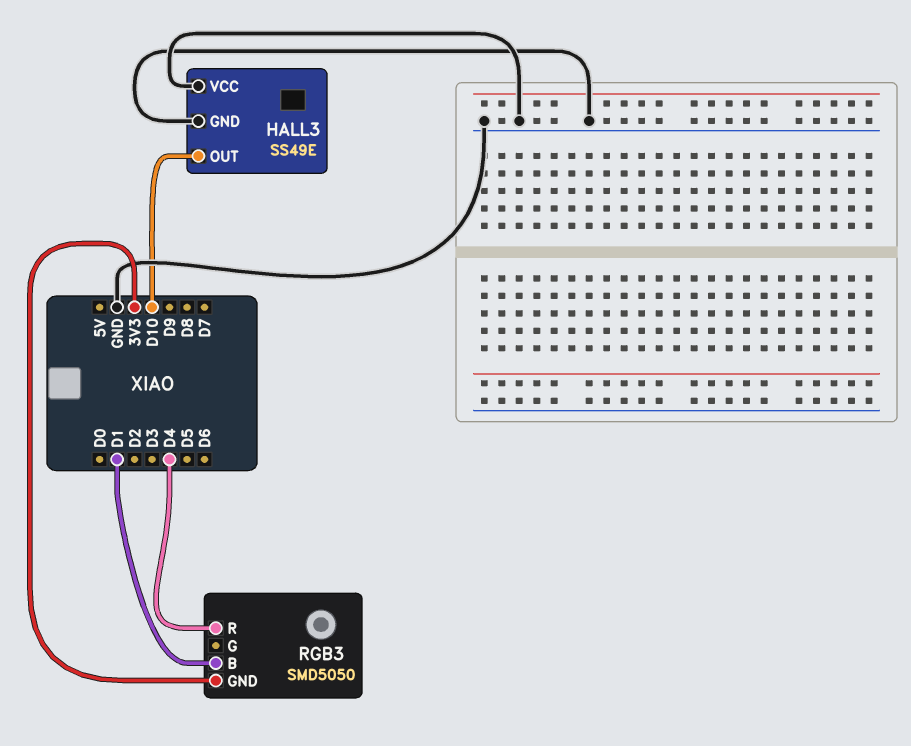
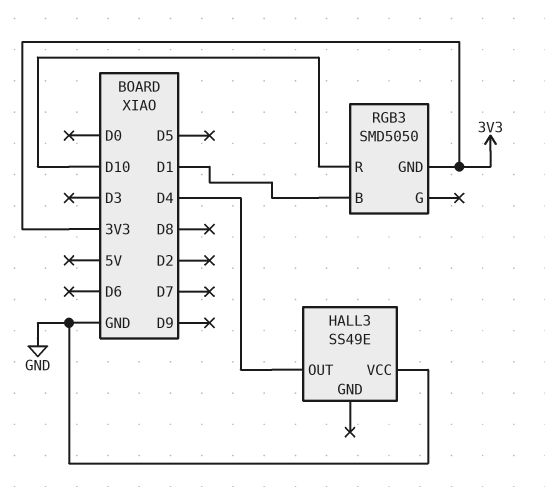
HALL3 pin GND: GND -> none
HALL3 pin OUT: D10 -> D4
RGB3 pin R: D4 -> D10

